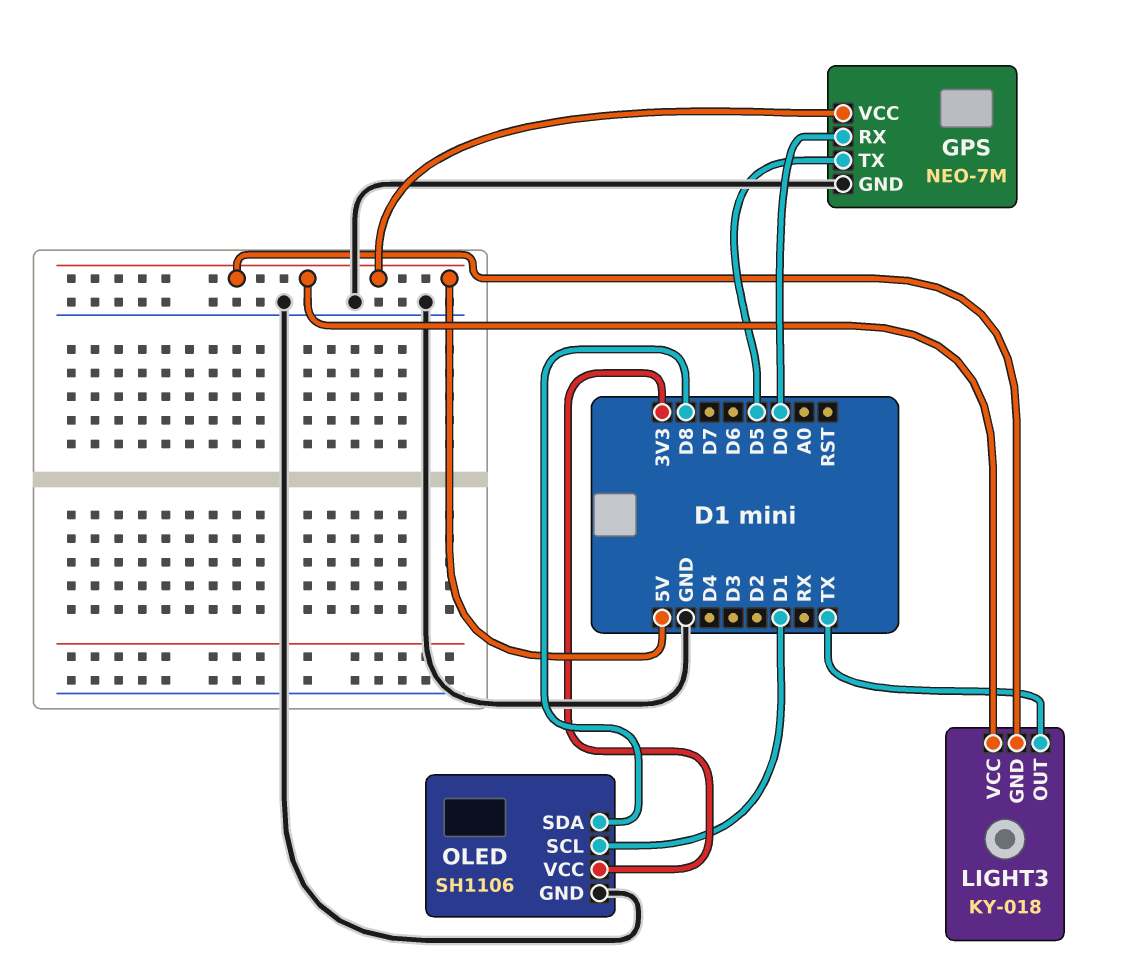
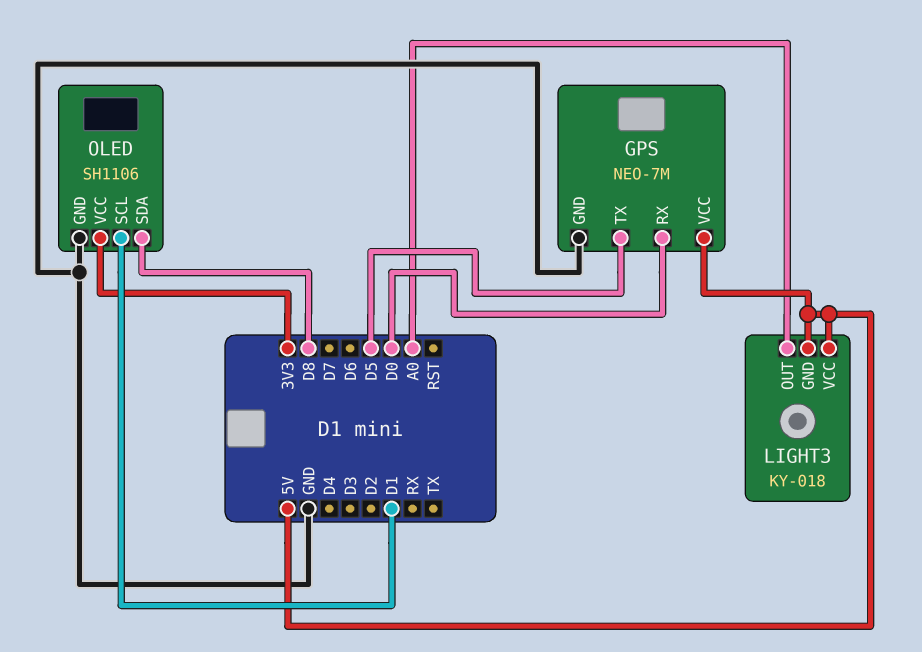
LIGHT3 pin OUT: TX -> A0

